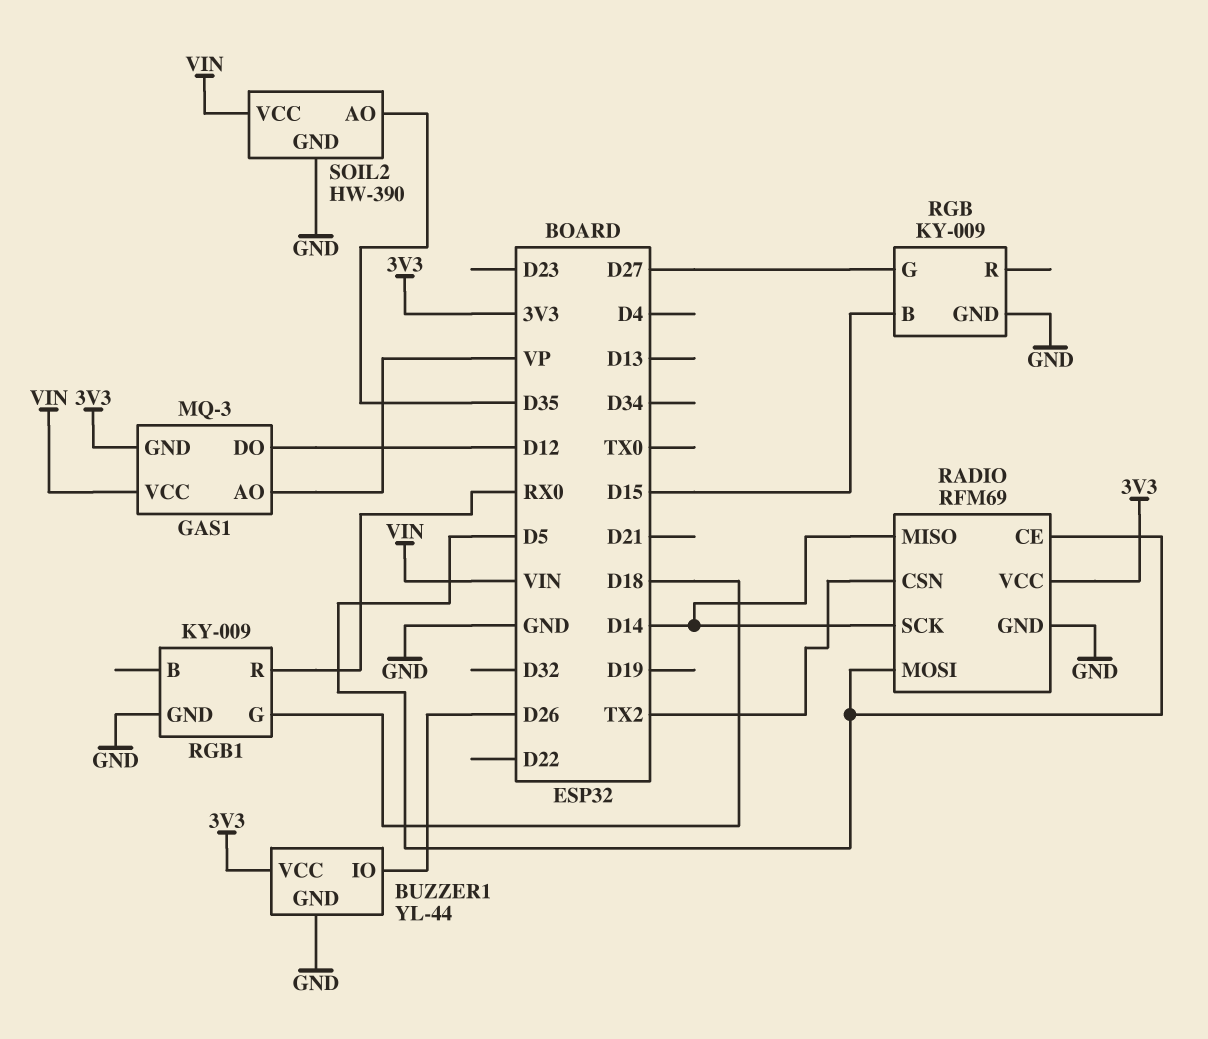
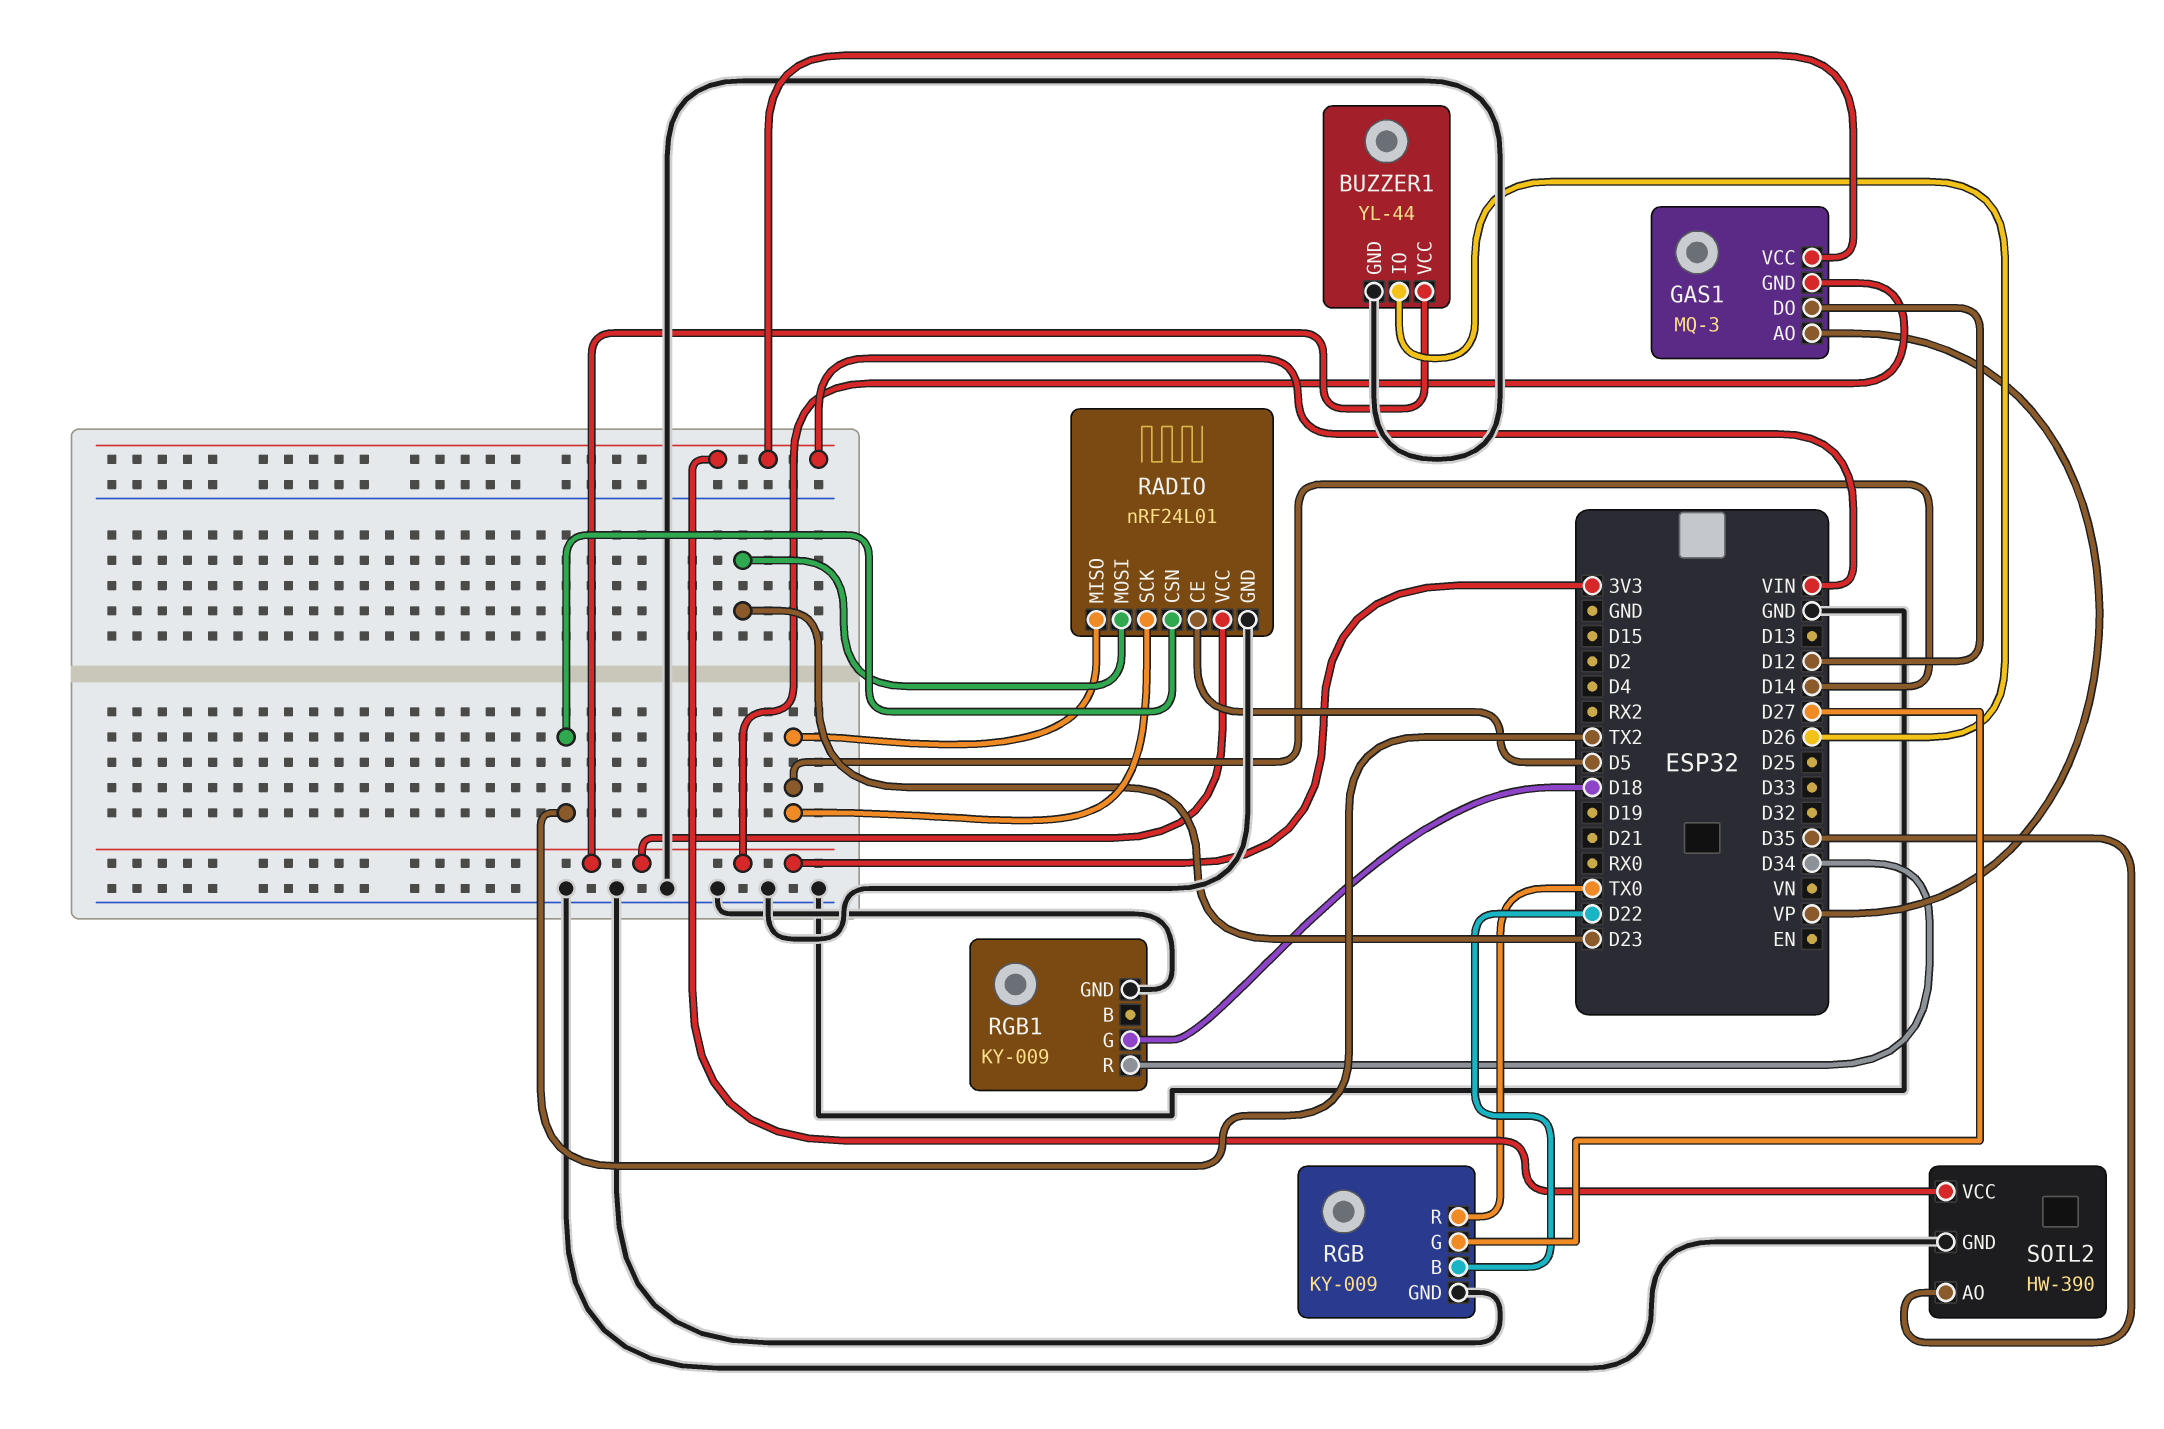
RADIO: RFM69 -> nRF24L01
RADIO pin MOSI: D5 -> D23
RGB pin B: D15 -> D22
RGB pin R: none -> TX0
RGB1 pin R: RX0 -> D34

